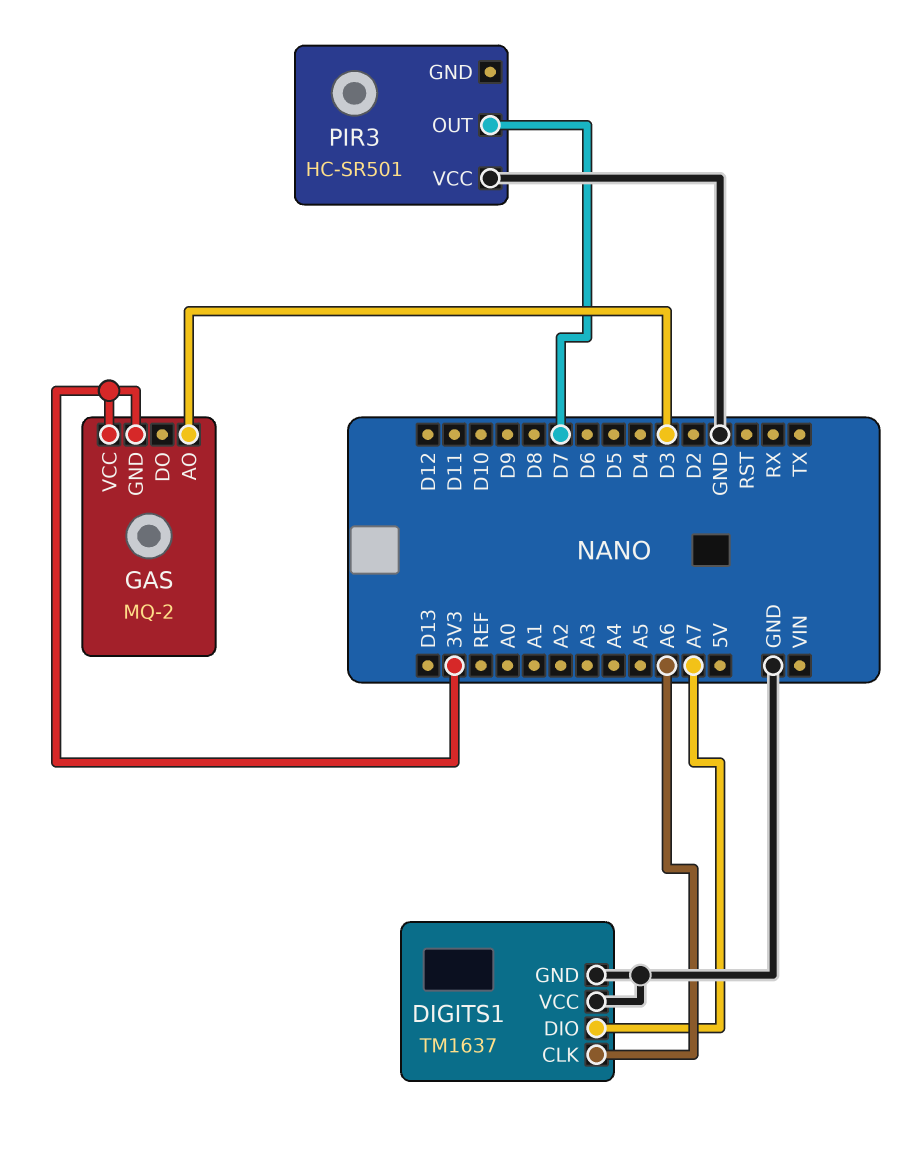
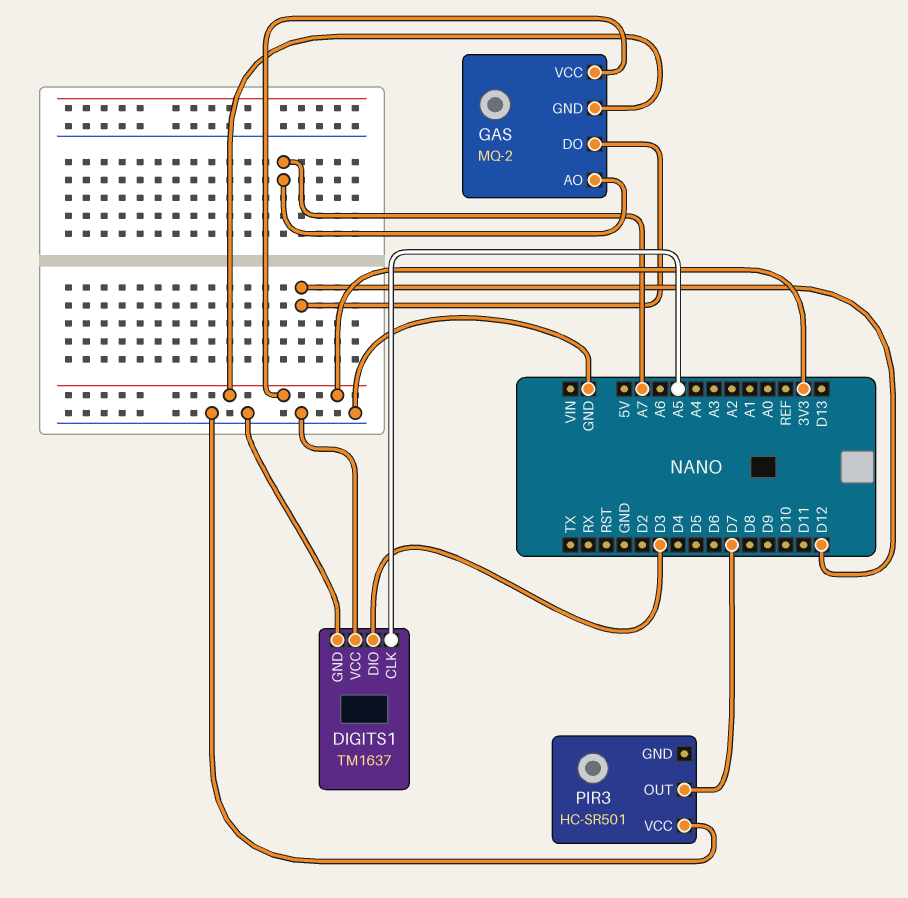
DIGITS1 pin CLK: A6 -> A5
DIGITS1 pin DIO: A7 -> D3
GAS pin AO: D3 -> A7
GAS pin DO: none -> D12

